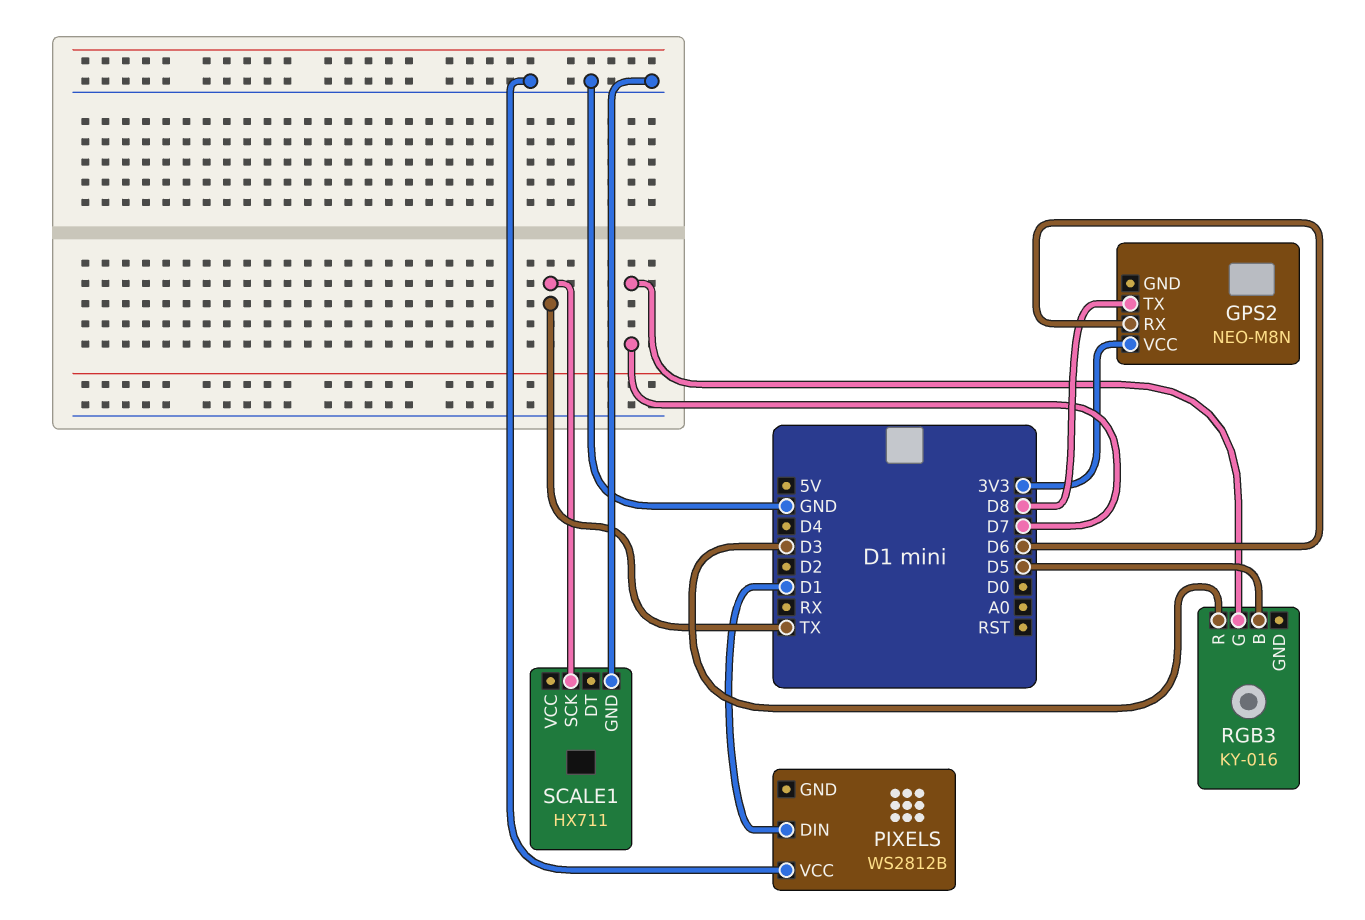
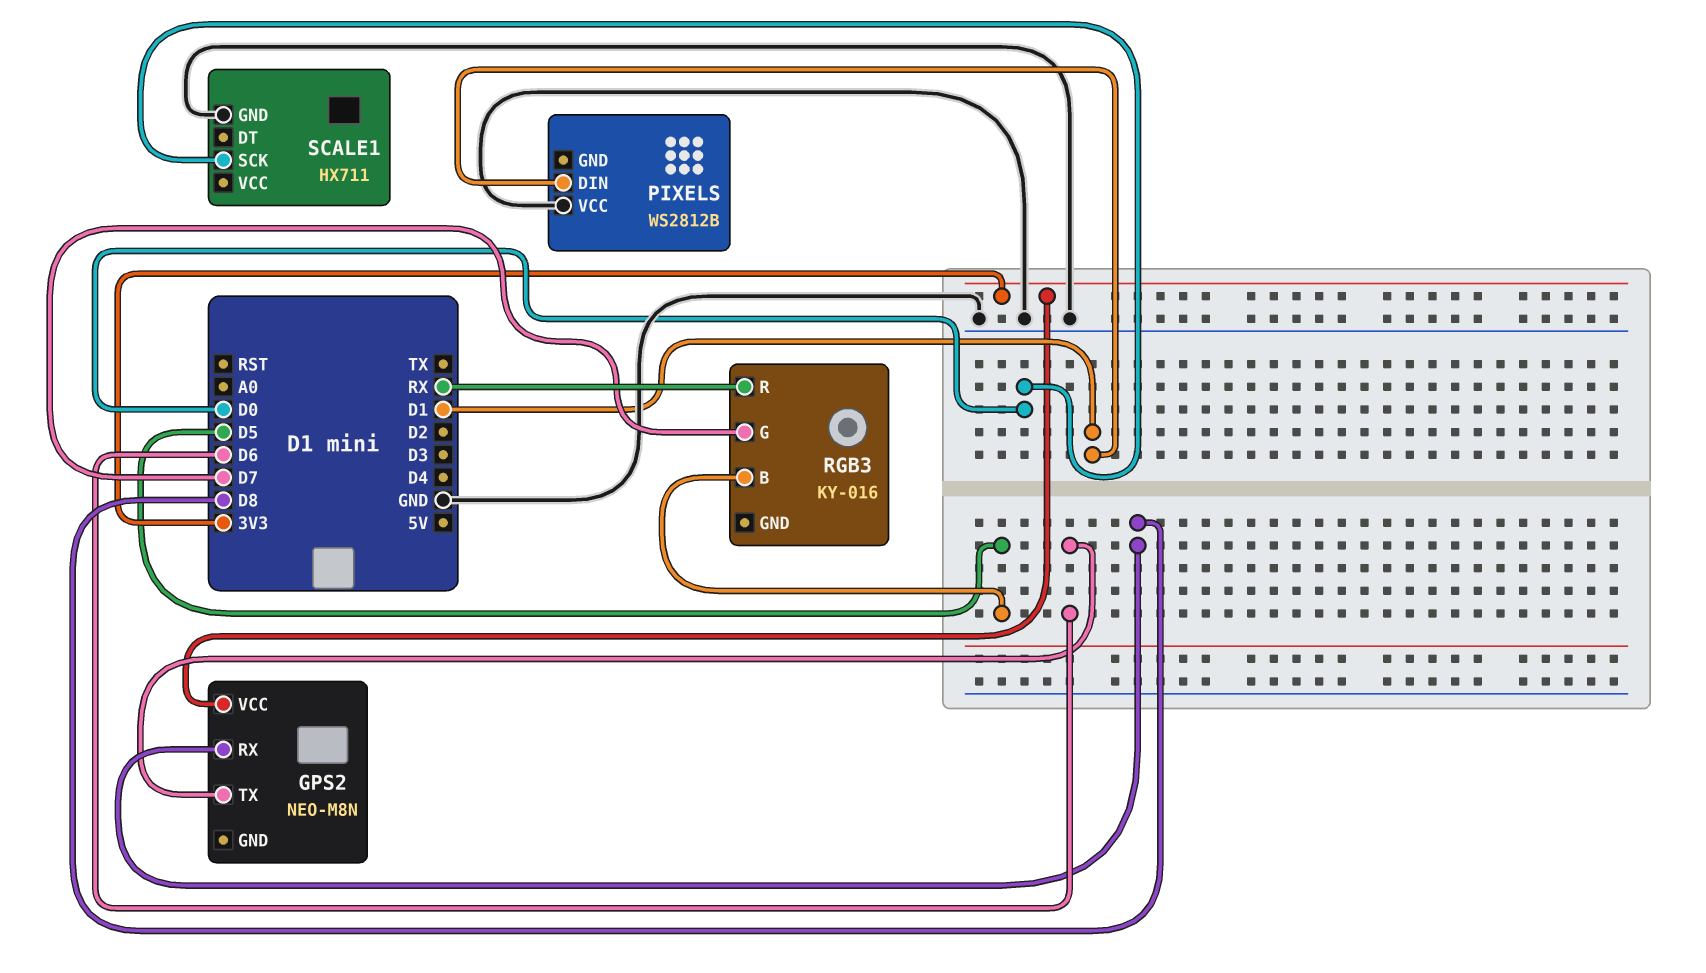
GPS2 pin RX: D6 -> D8
GPS2 pin TX: D8 -> D6
RGB3 pin R: D3 -> RX
SCALE1 pin SCK: TX -> D0

